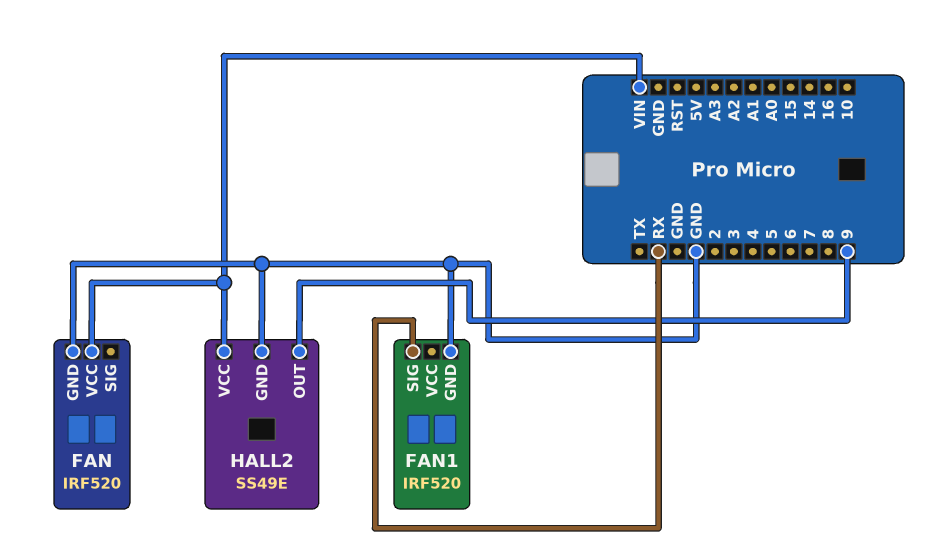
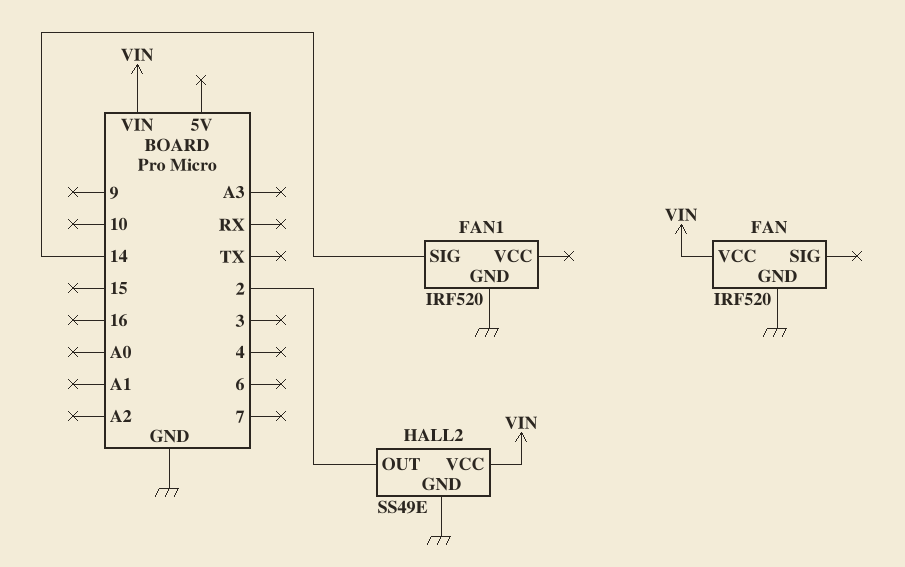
FAN1 pin SIG: RX -> 14
HALL2 pin OUT: 9 -> 2

